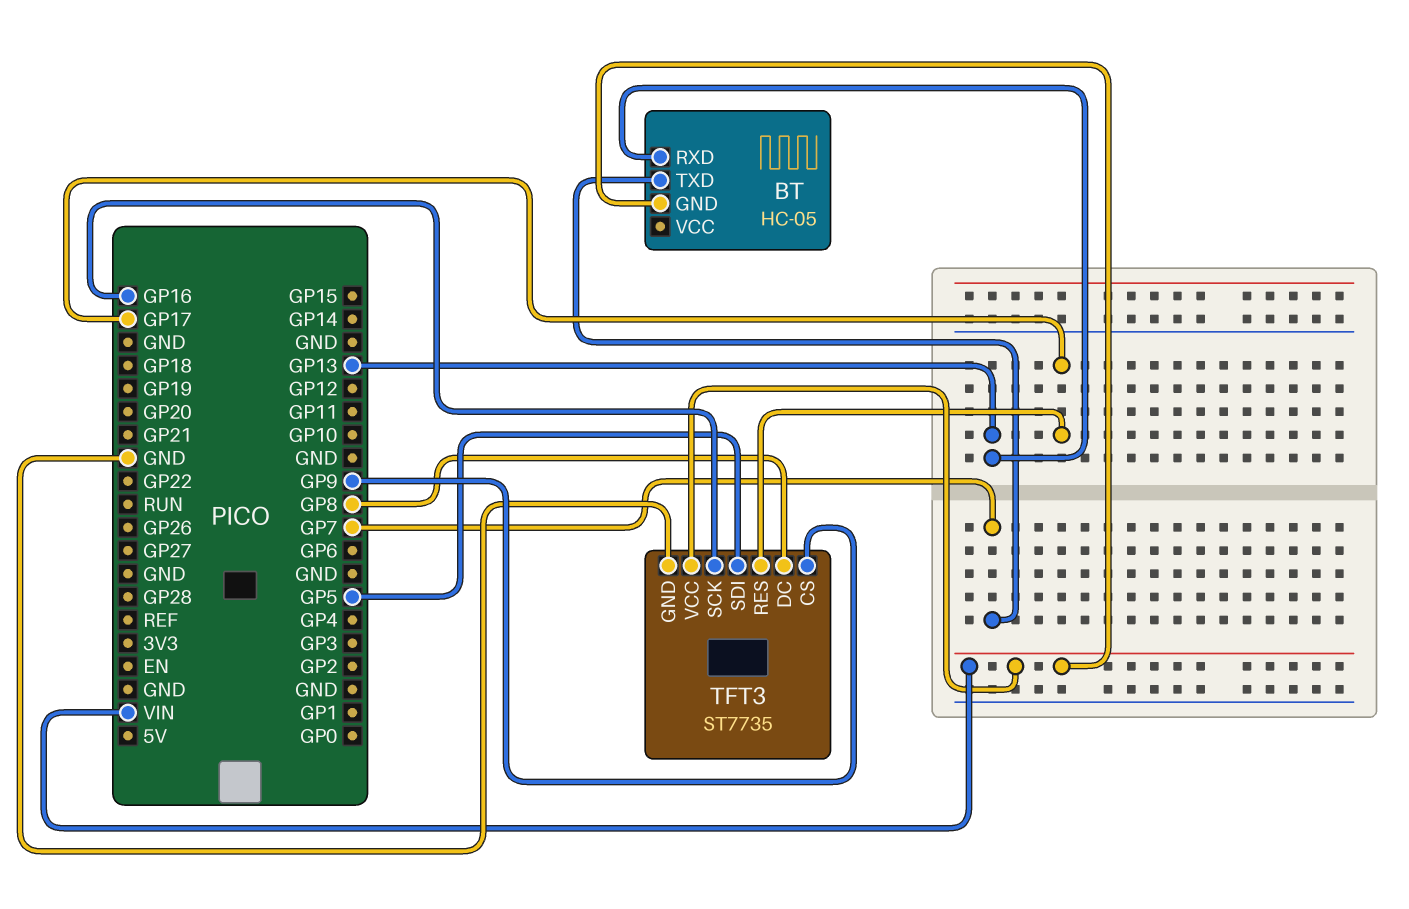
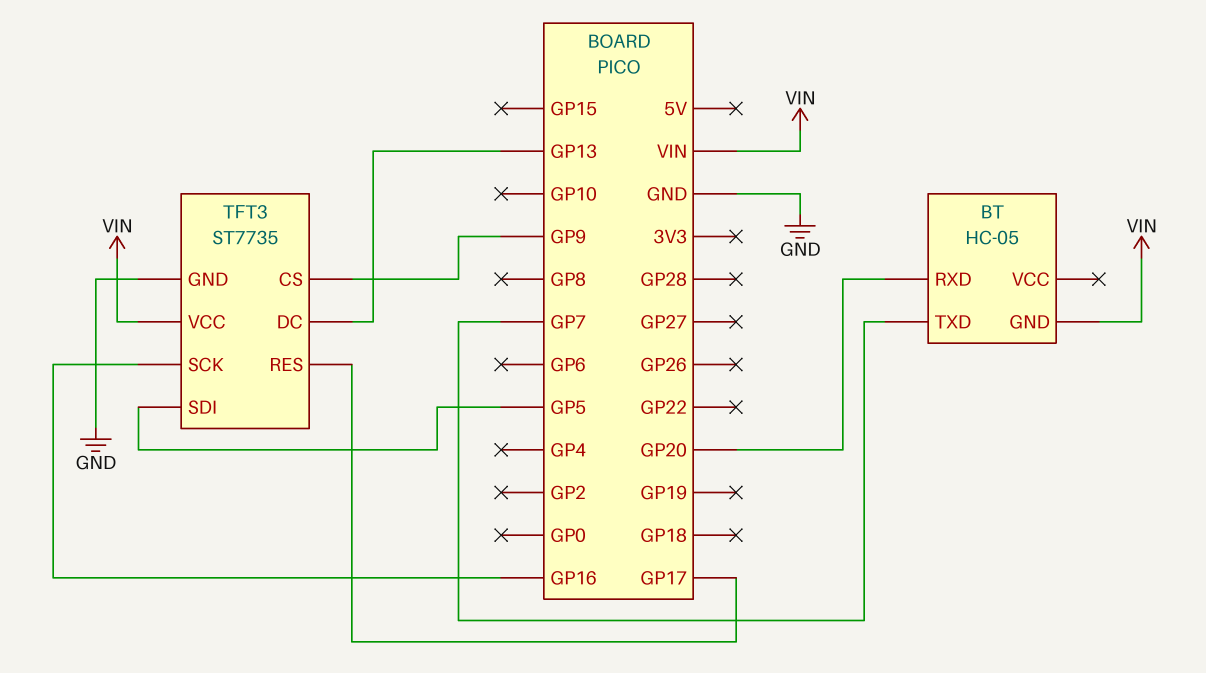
BT pin RXD: GP13 -> GP20
TFT3 pin DC: GP8 -> GP13

